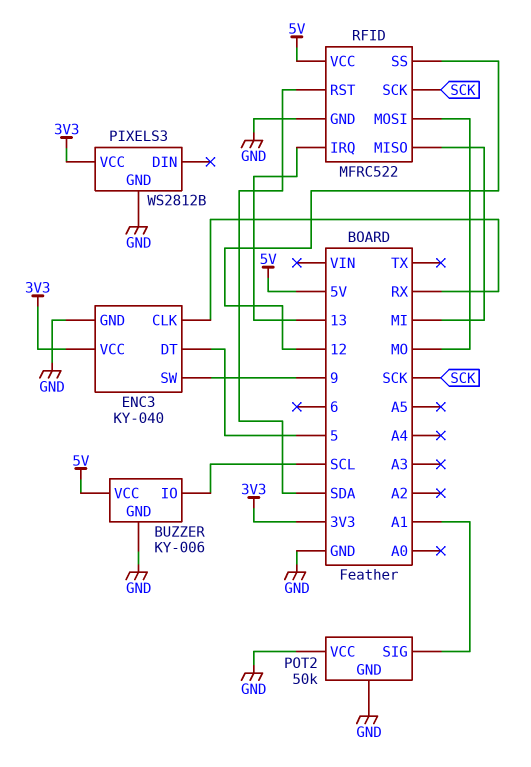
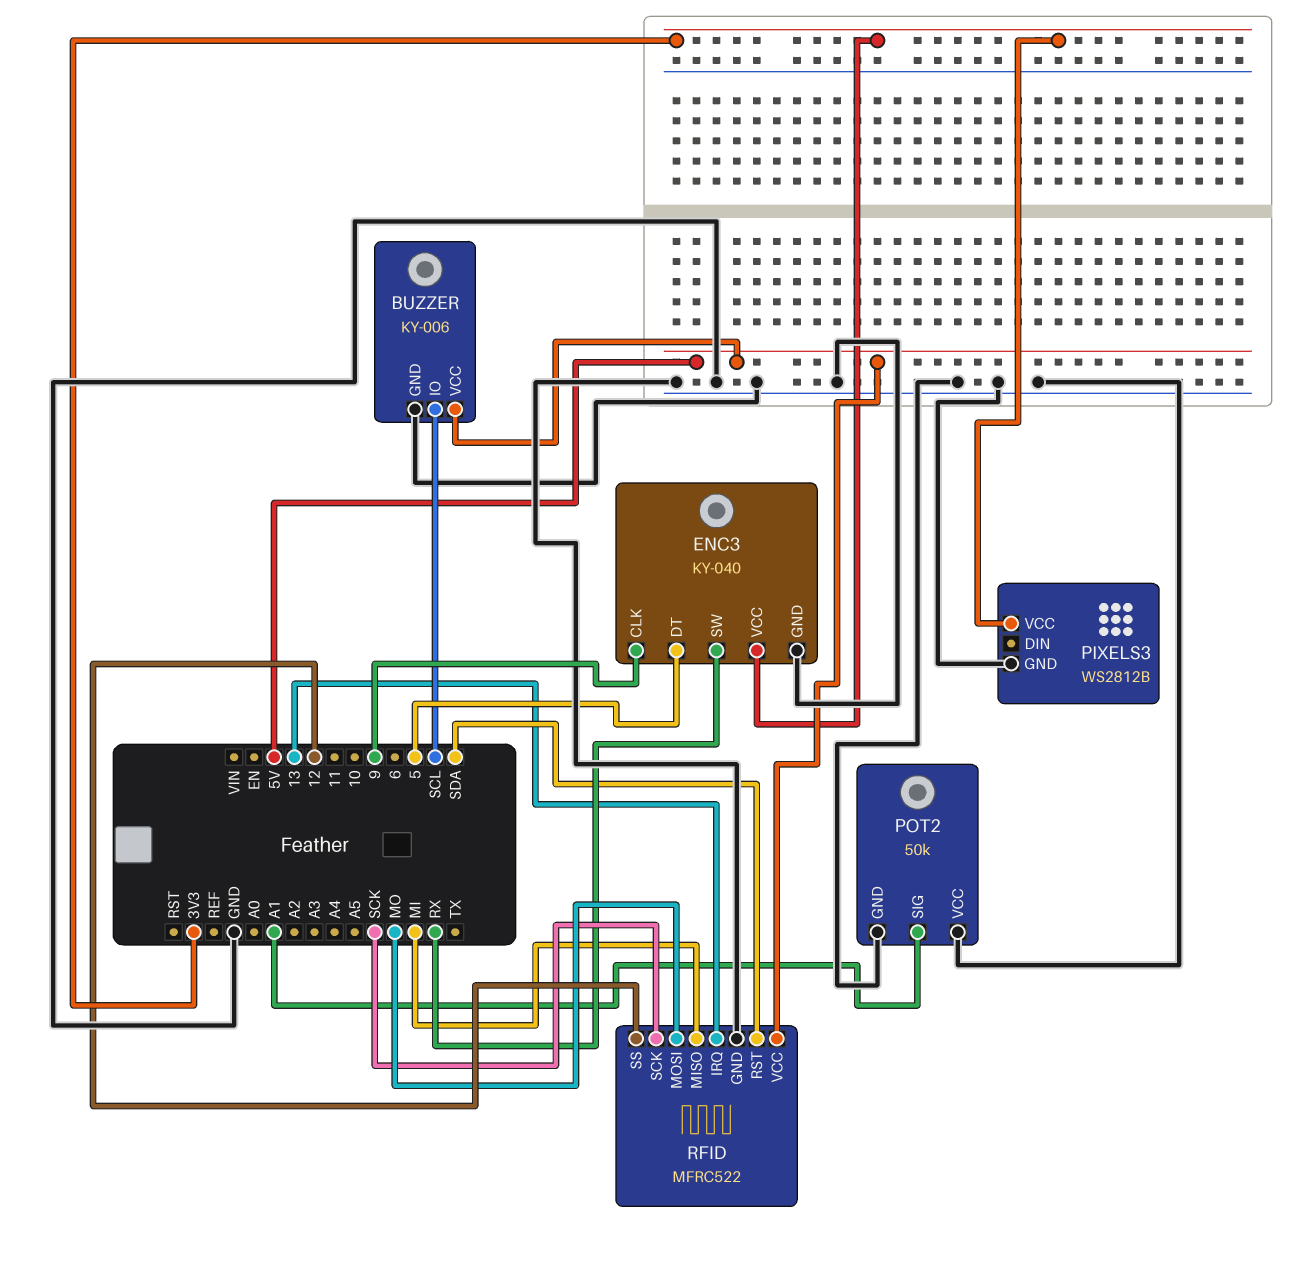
ENC3 pin CLK: RX -> 9
ENC3 pin SW: 9 -> RX

